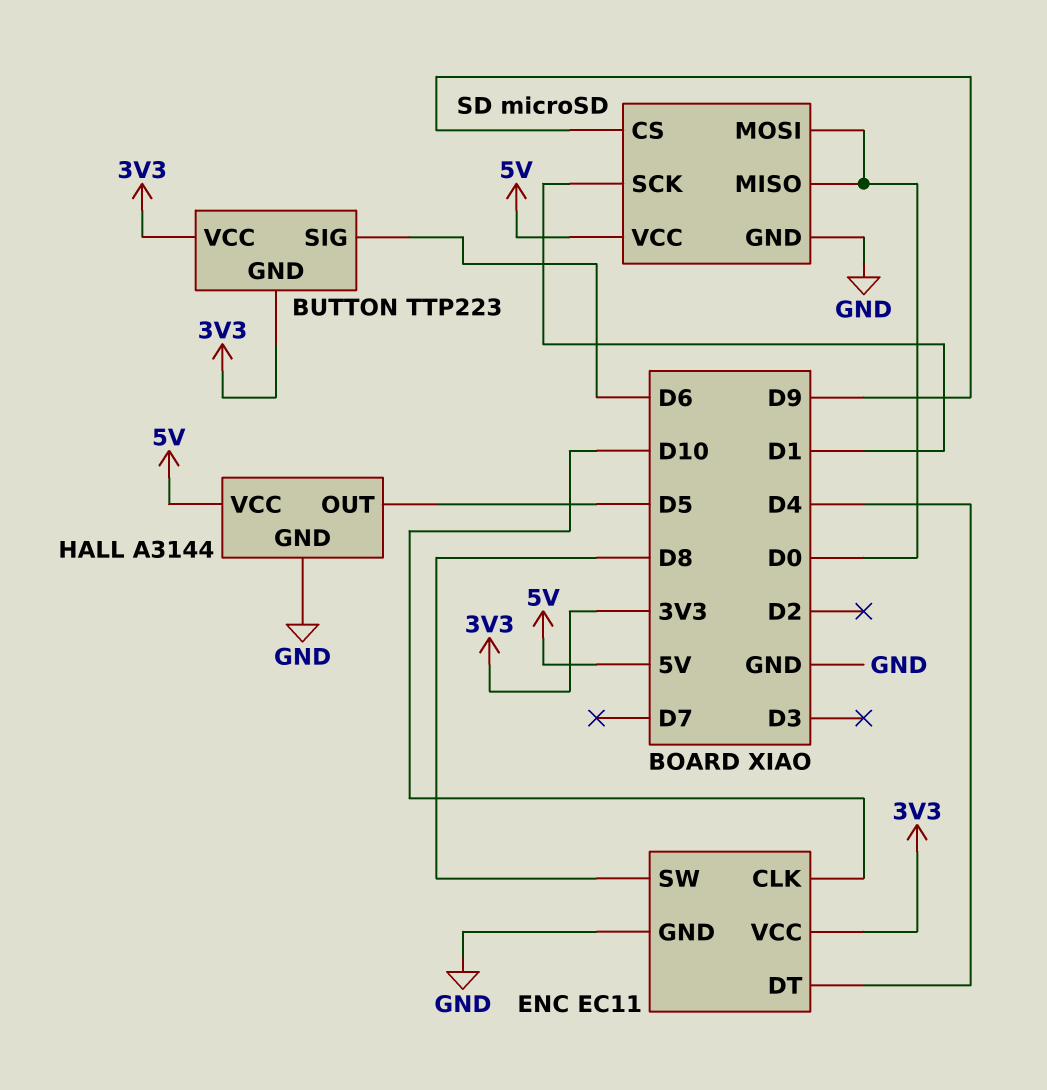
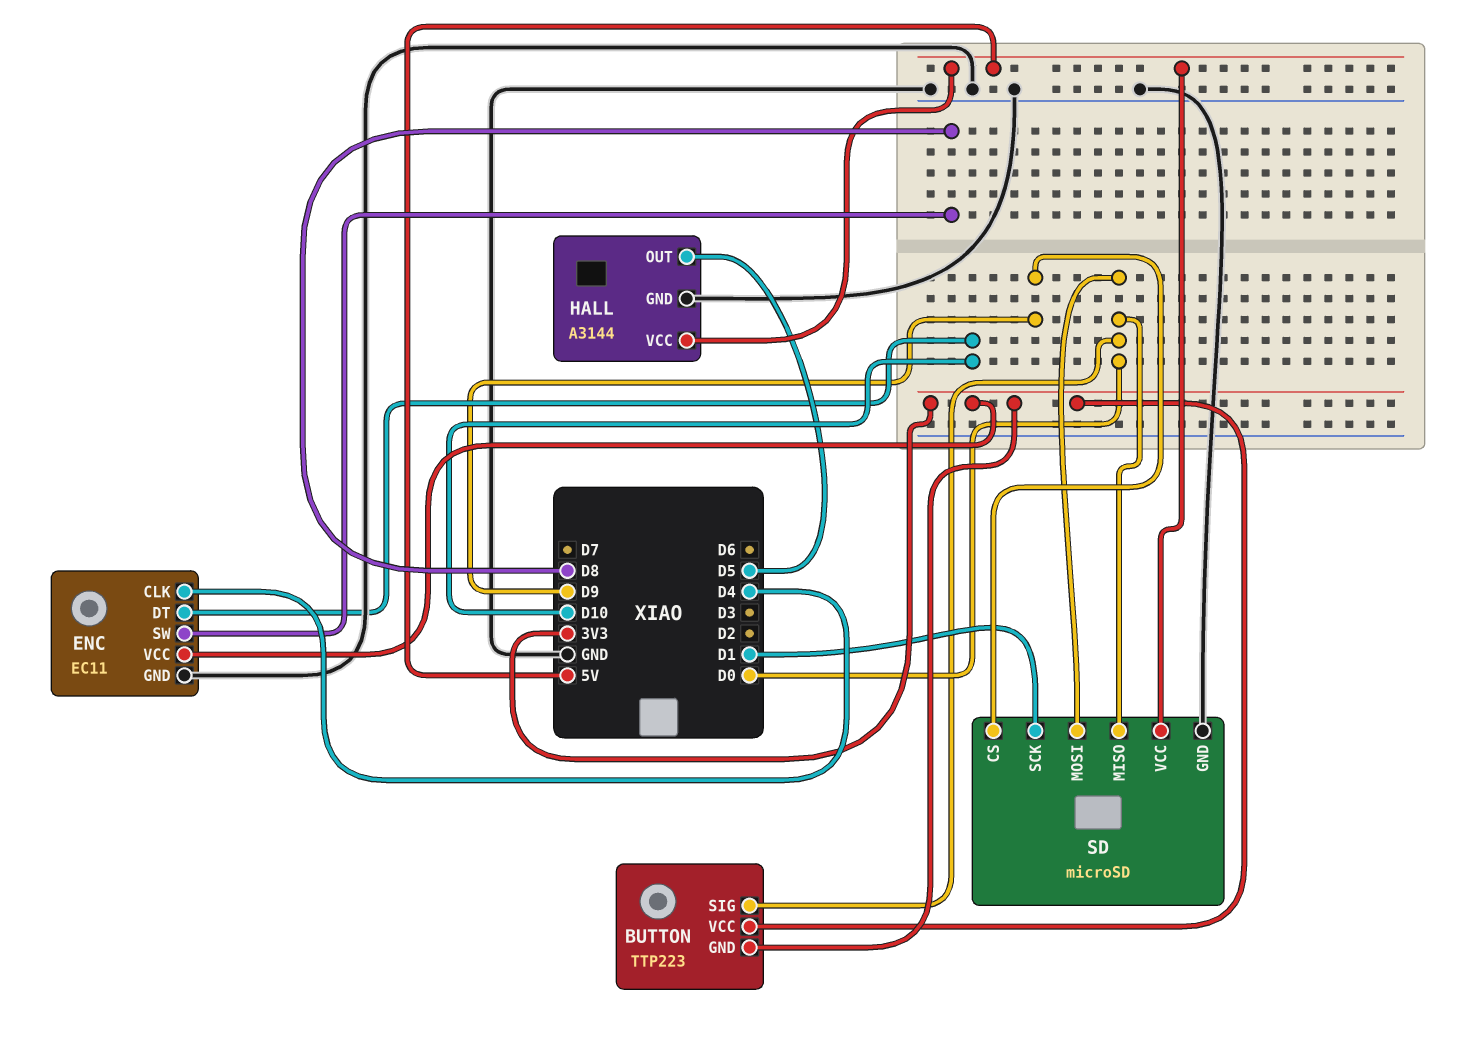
BUTTON pin SIG: D6 -> D0
ENC pin CLK: D10 -> D4
ENC pin DT: D4 -> D10

